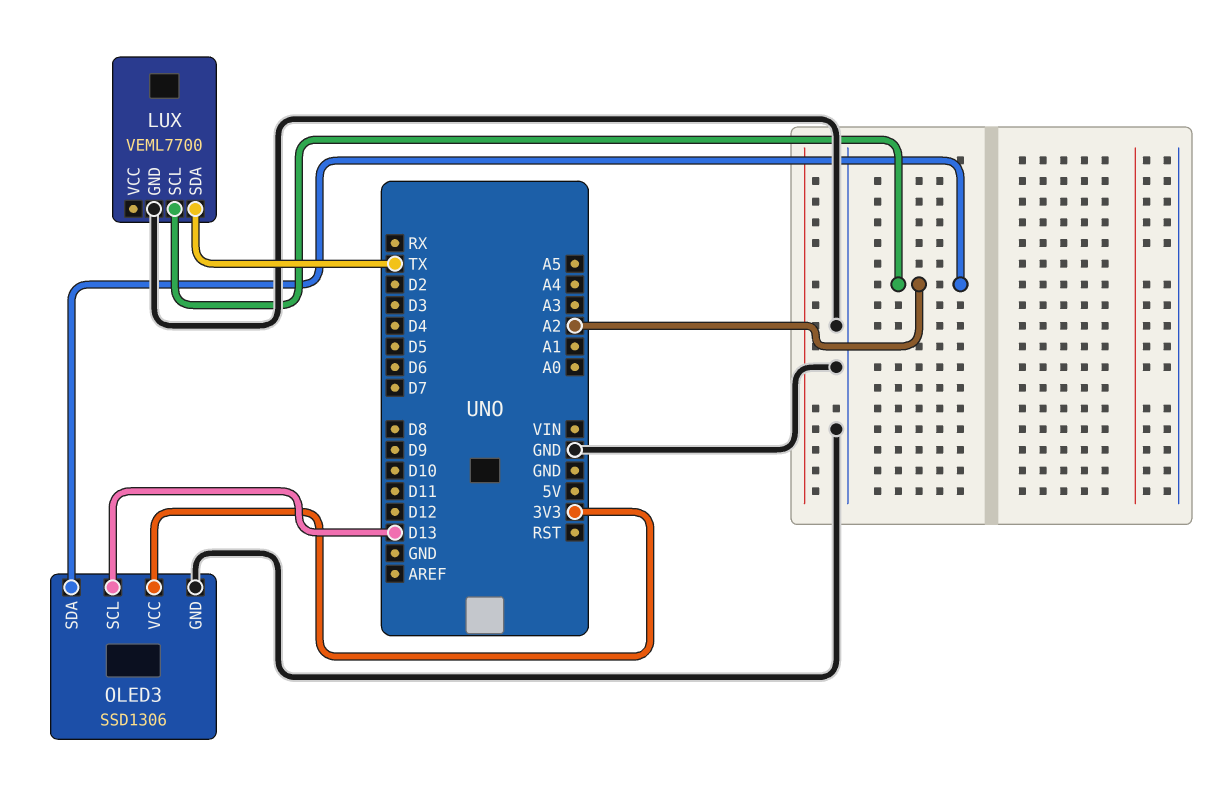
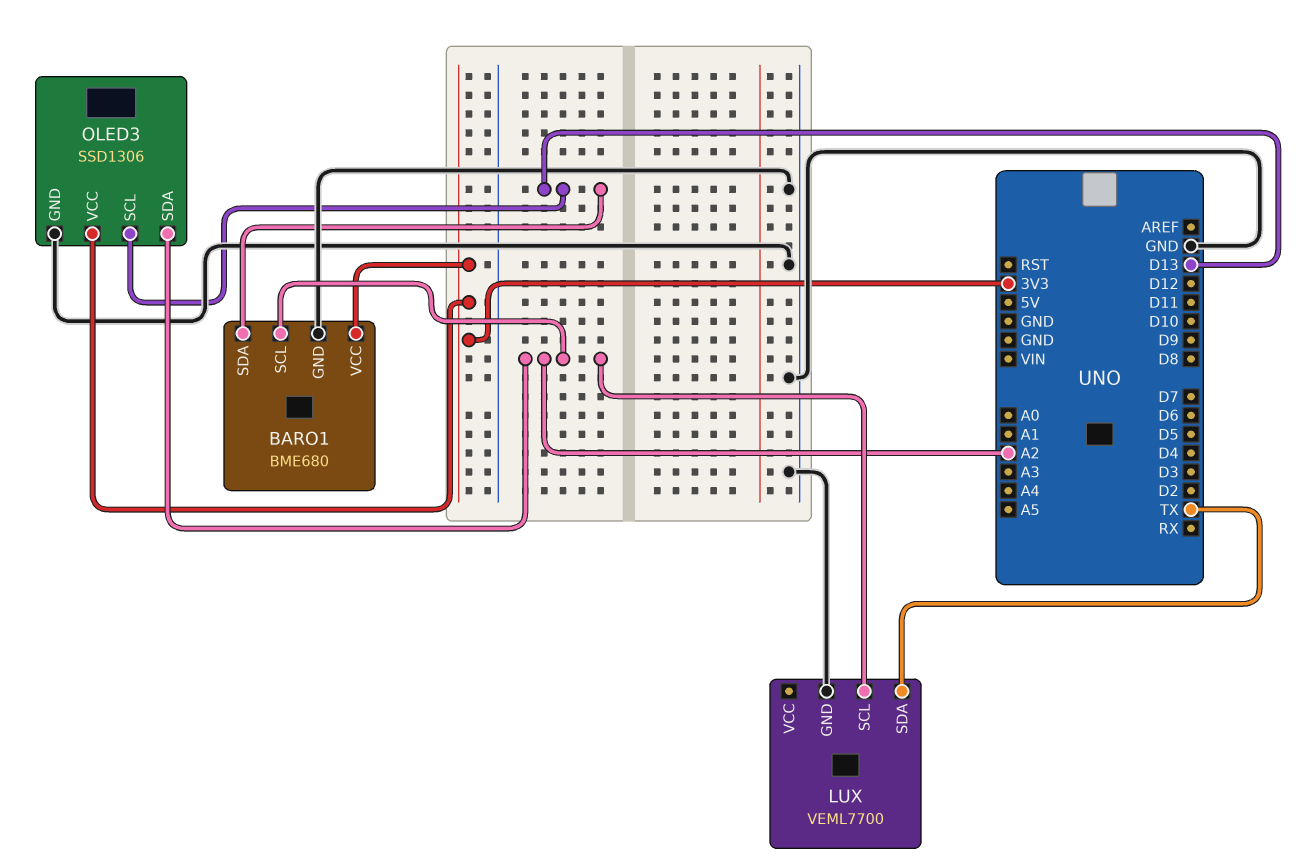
BARO1: none -> BME680
BARO1 pin GND: none -> GND
BARO1 pin SCL: none -> A2
BARO1 pin SDA: none -> D13
BARO1 pin VCC: none -> 3V3

